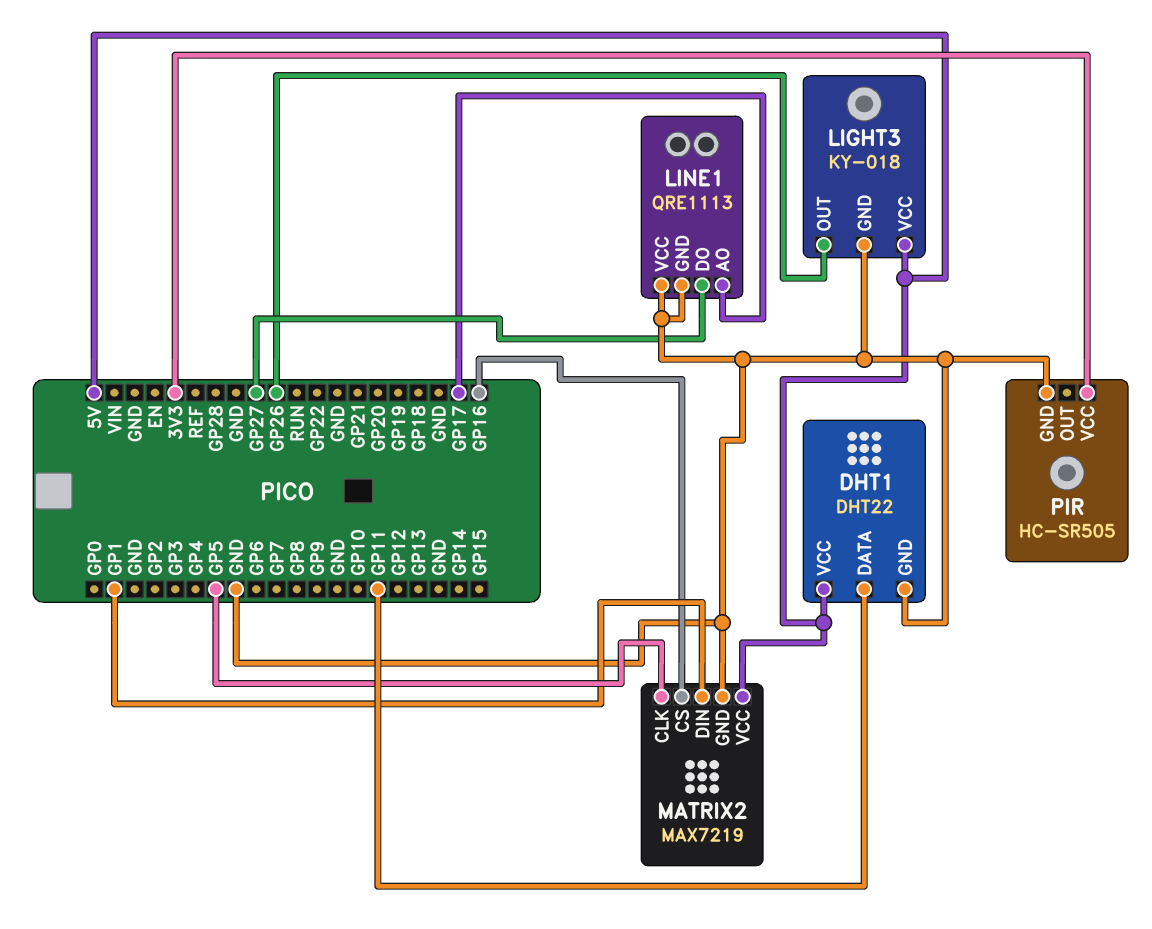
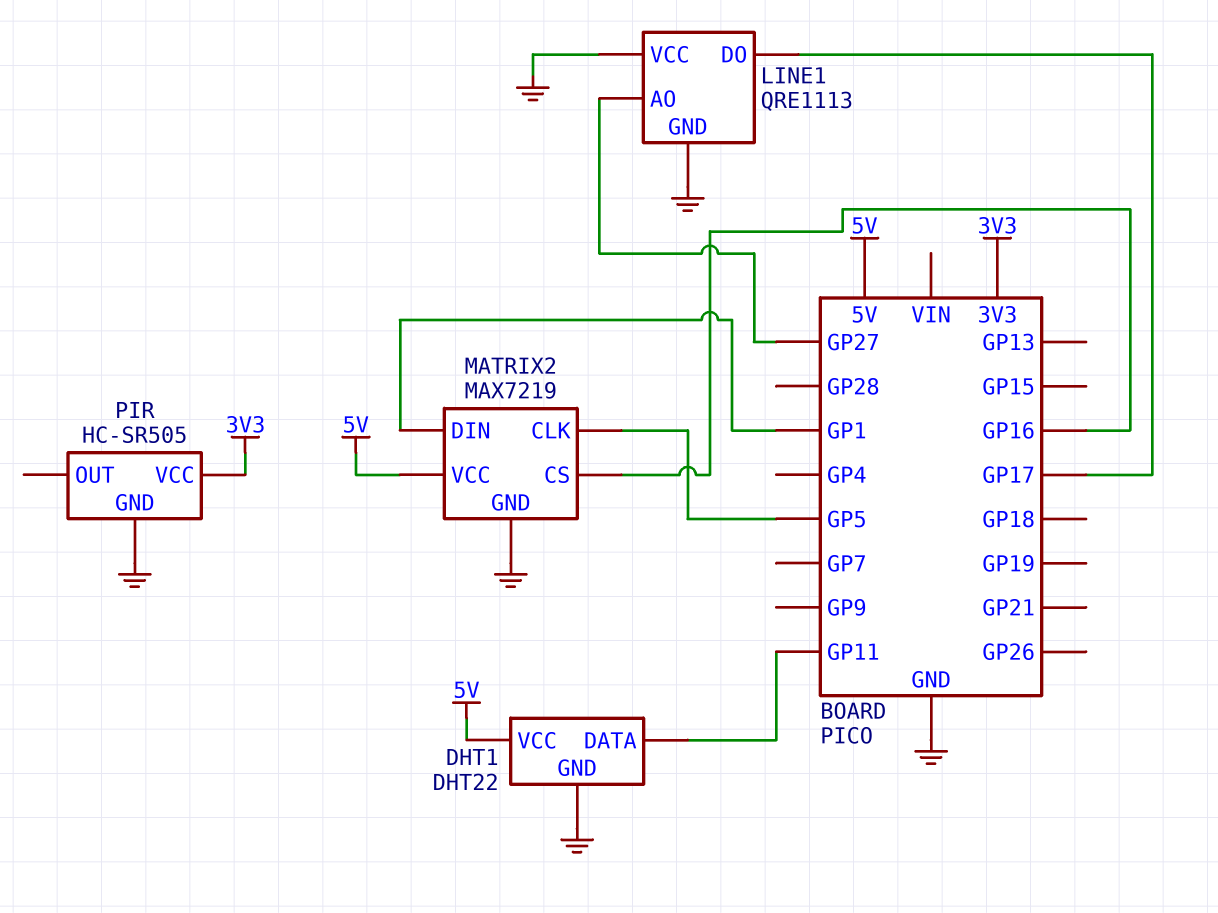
LIGHT3: KY-018 -> none
LIGHT3 pin GND: GND -> none
LIGHT3 pin OUT: GP26 -> none
LIGHT3 pin VCC: 5V -> none
LINE1 pin AO: GP17 -> GP27
LINE1 pin DO: GP27 -> GP17

